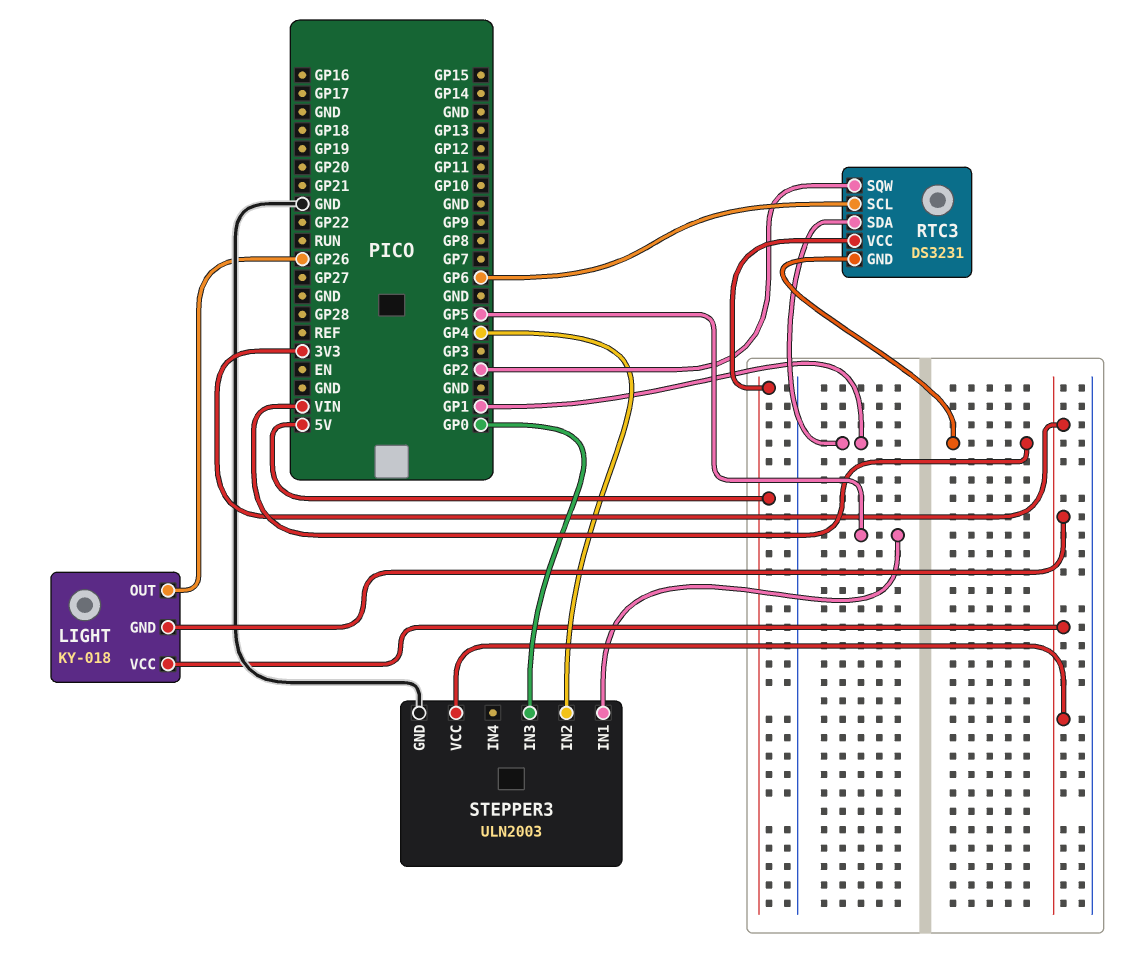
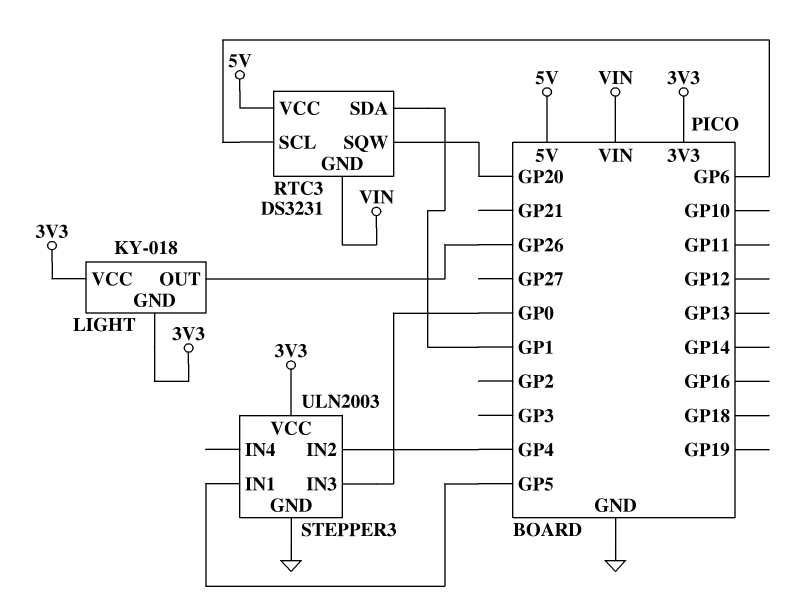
RTC3 pin SQW: GP2 -> GP20

